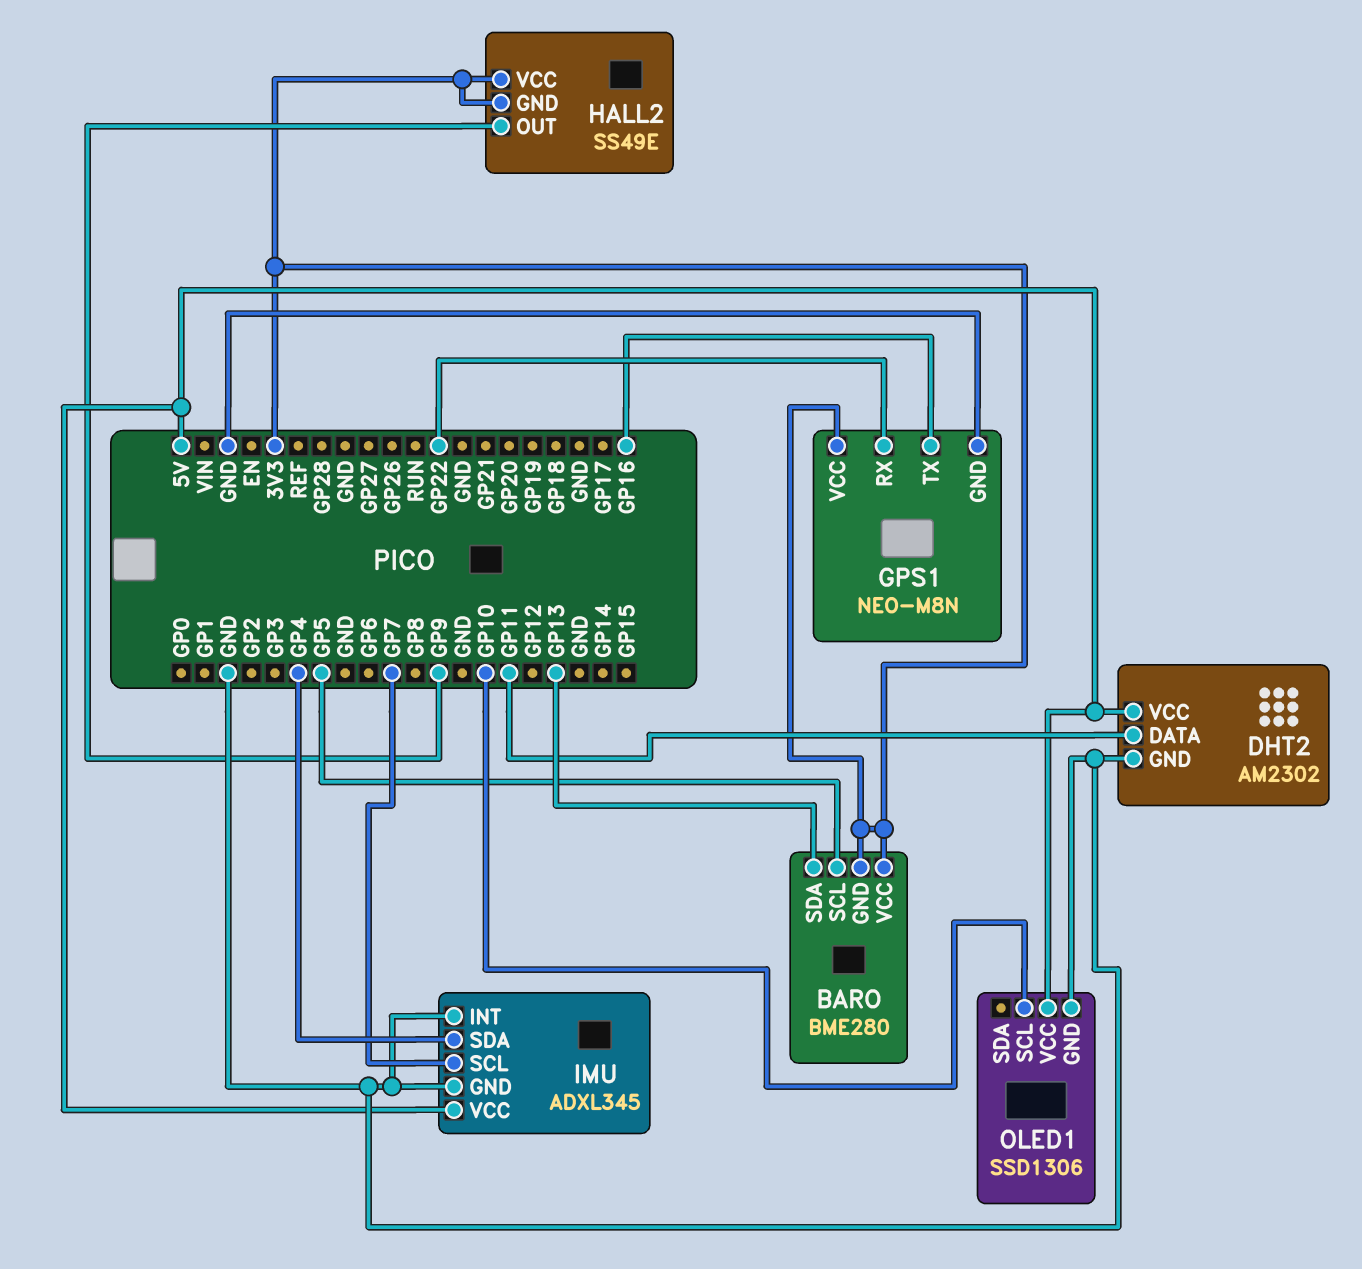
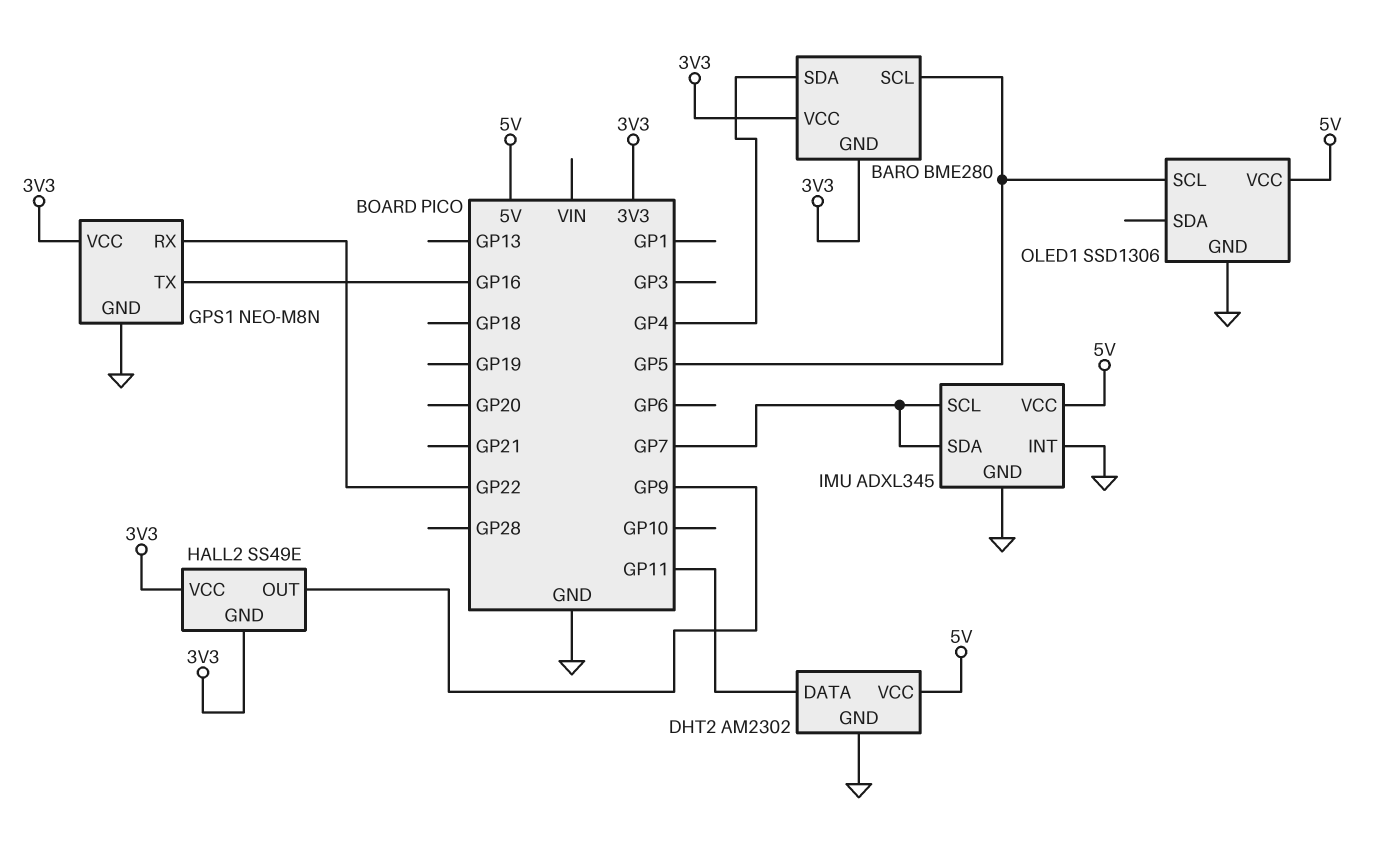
BARO pin SDA: GP13 -> GP4
IMU pin SDA: GP4 -> GP7
OLED1 pin SCL: GP10 -> GP5

